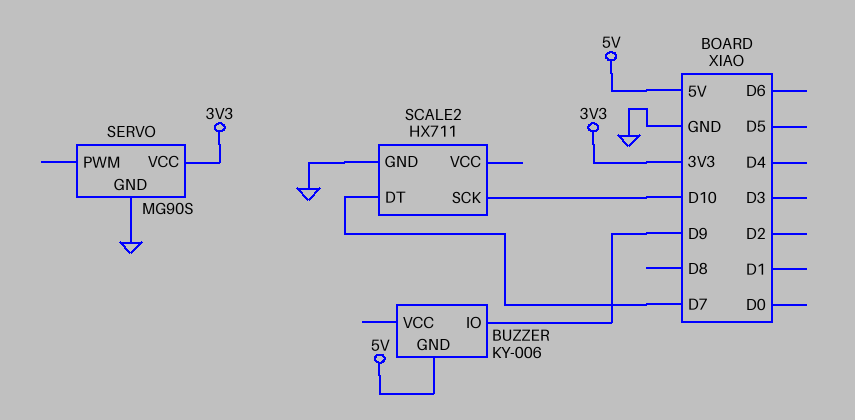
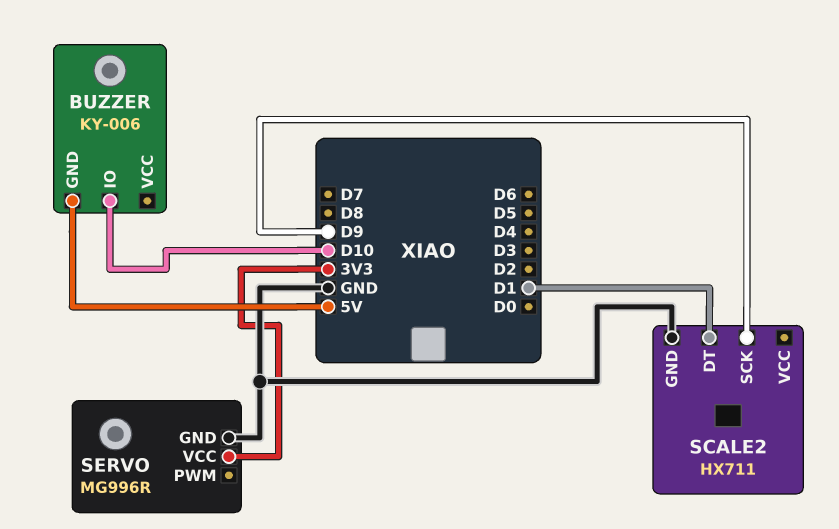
BUZZER pin IO: D9 -> D10
SCALE2 pin DT: D7 -> D1
SCALE2 pin SCK: D10 -> D9
SERVO: MG90S -> MG996R

